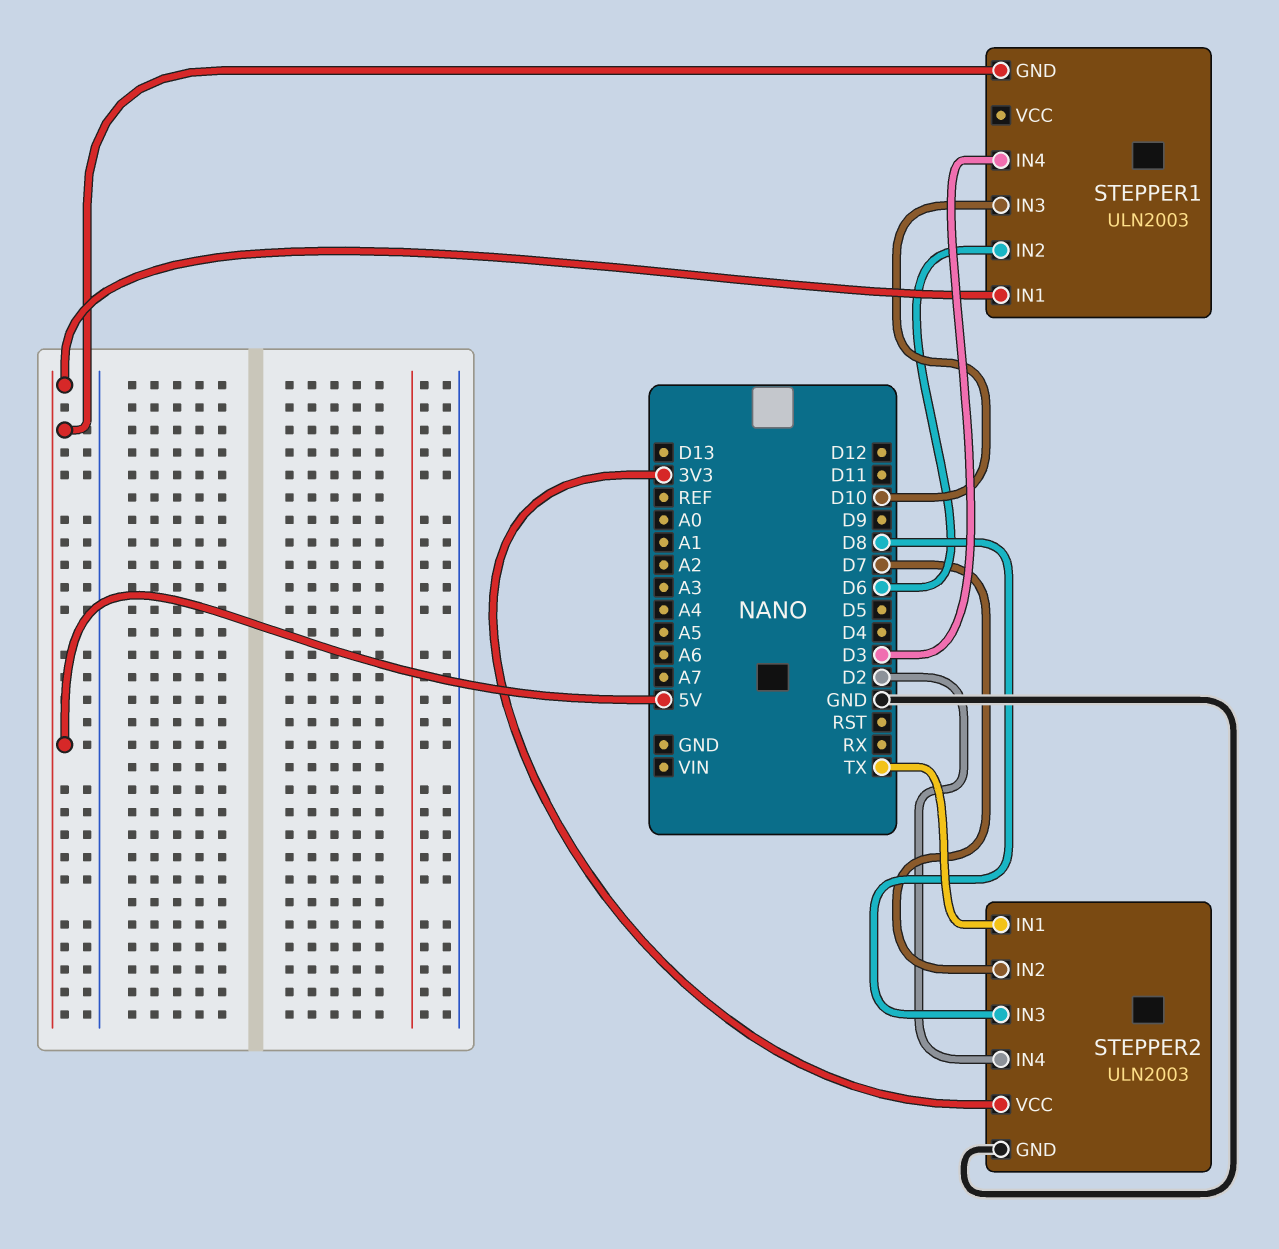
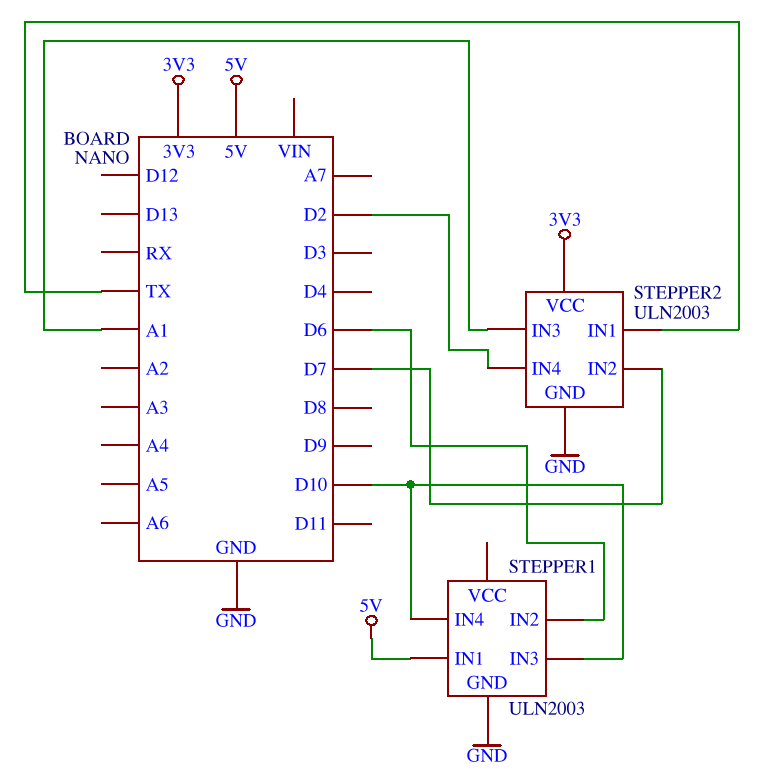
STEPPER1 pin GND: 5V -> GND
STEPPER1 pin IN4: D3 -> D10
STEPPER2 pin IN3: D8 -> A1

